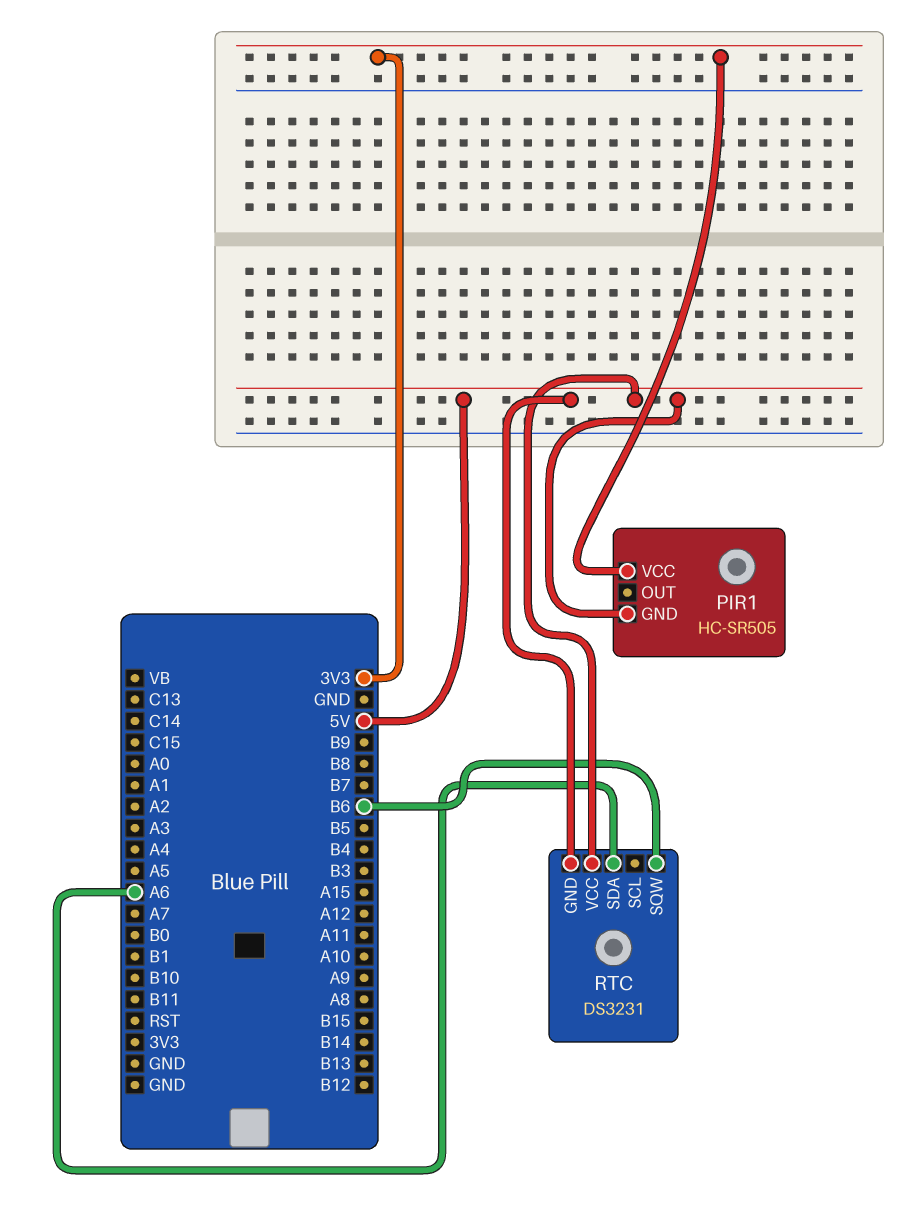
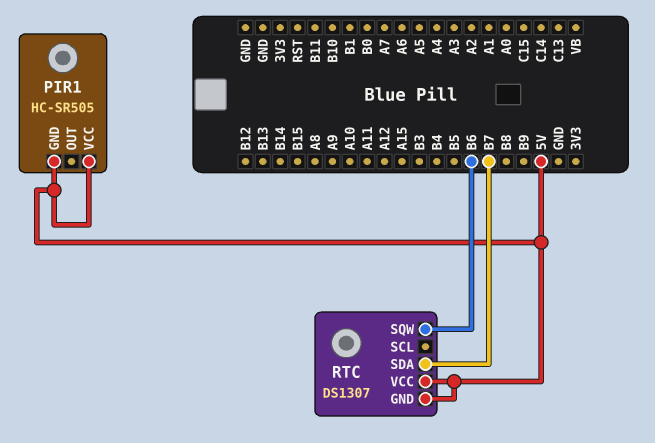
PIR1 pin VCC: 3V3 -> 5V
RTC: DS3231 -> DS1307
RTC pin SDA: A6 -> B7

